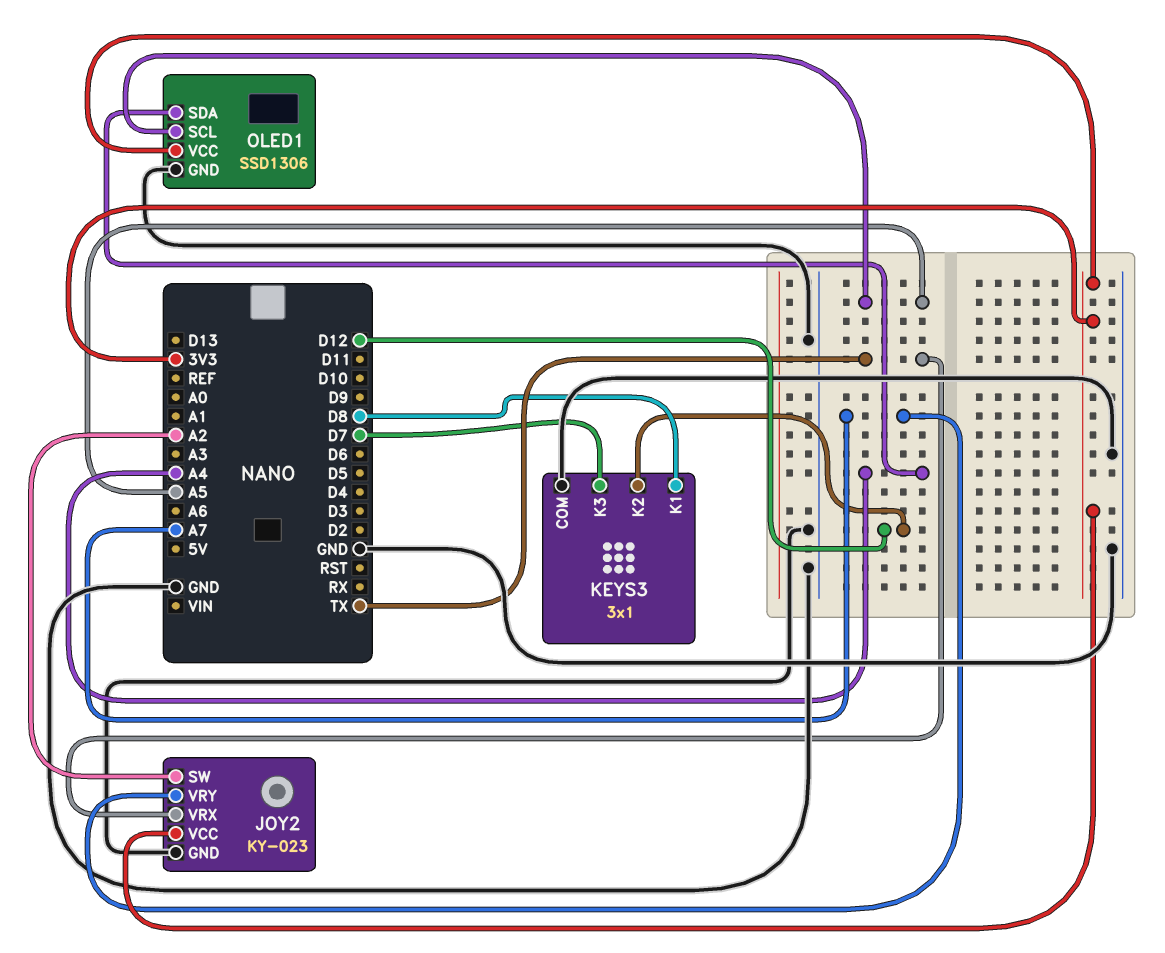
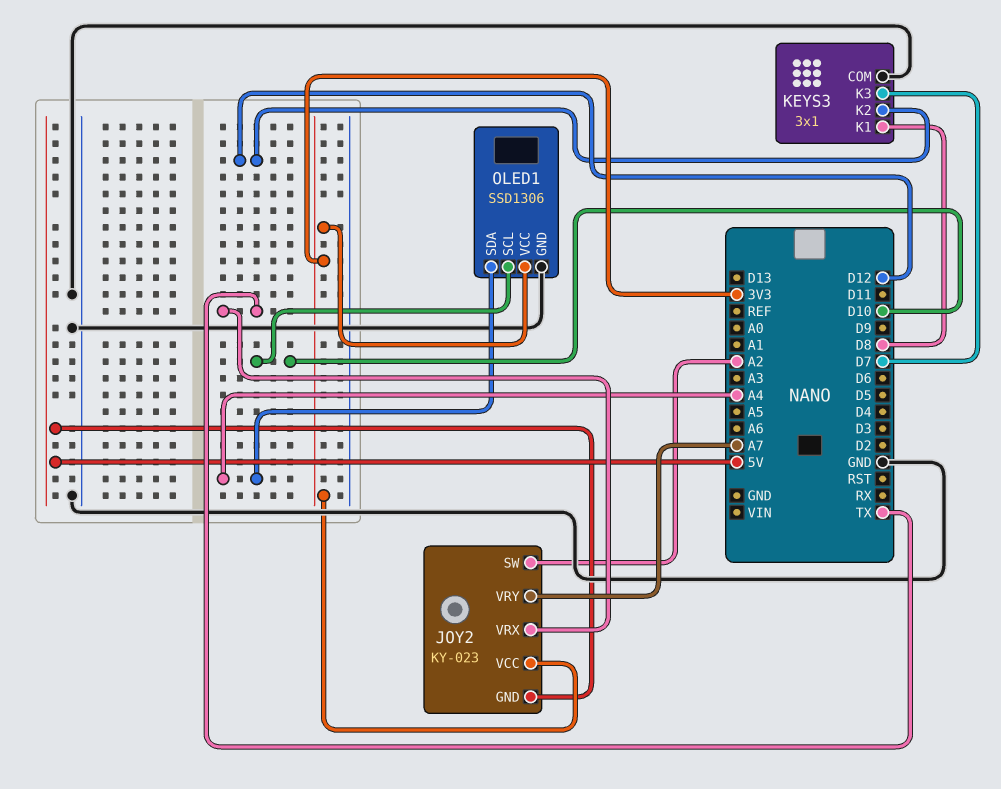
JOY2 pin GND: GND -> 5V
OLED1 pin SCL: A5 -> D10

